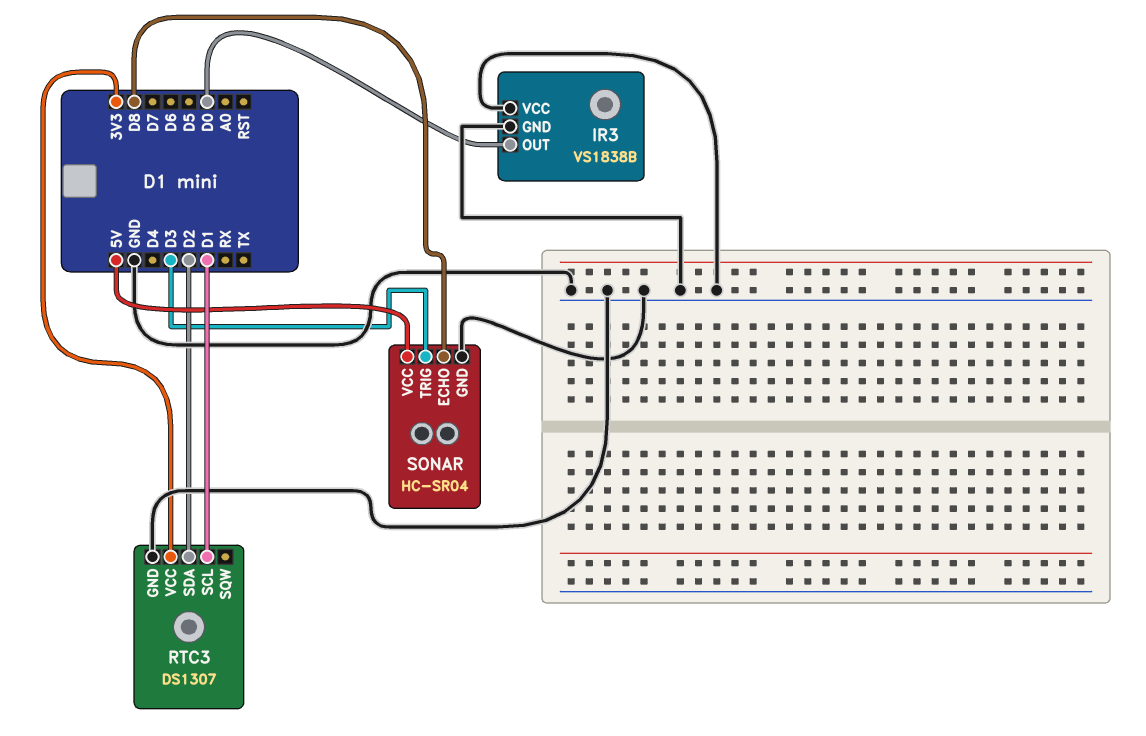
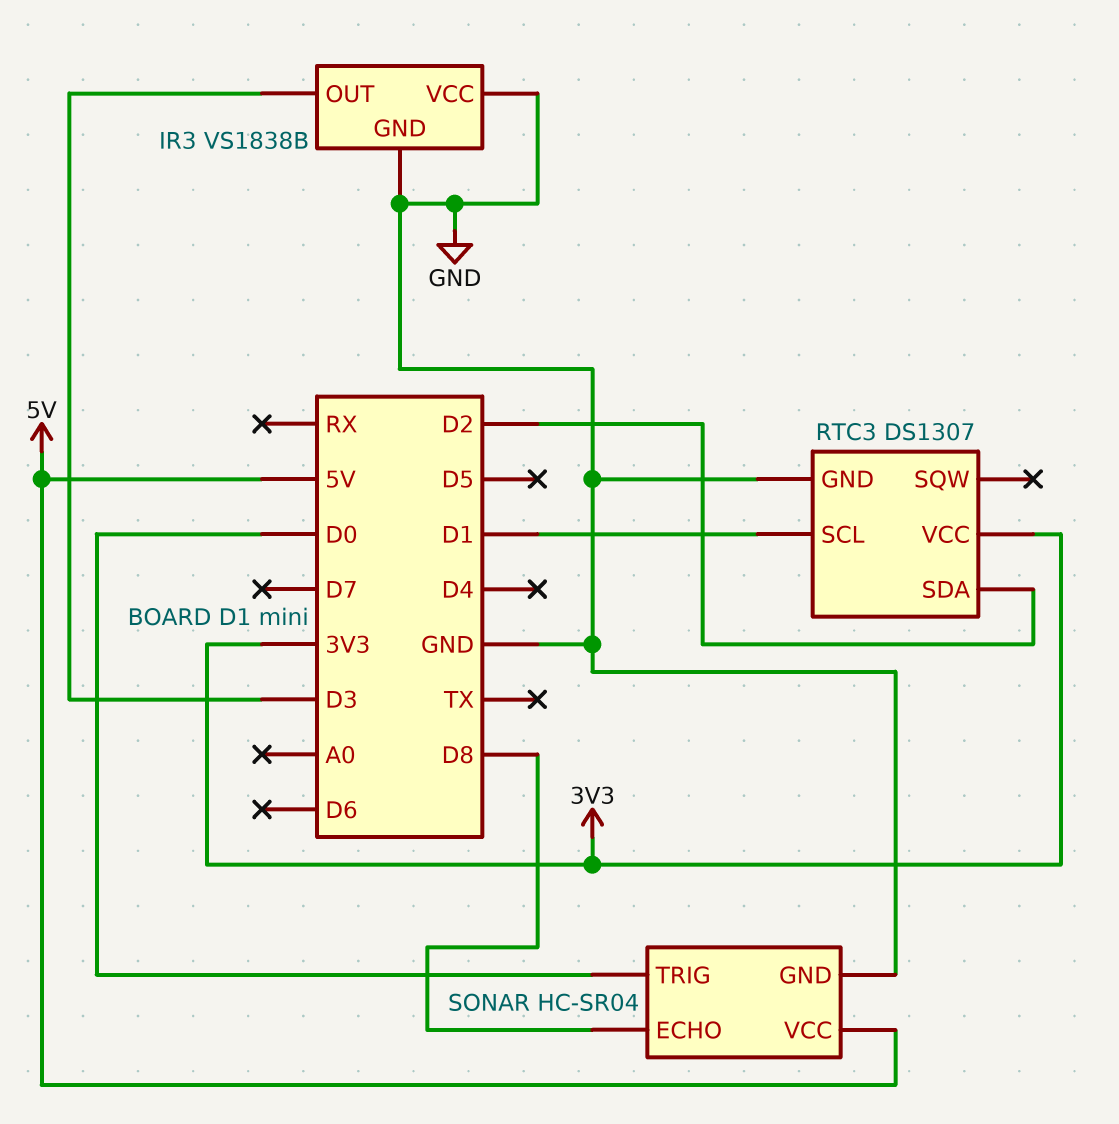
IR3 pin OUT: D0 -> D3
SONAR pin TRIG: D3 -> D0

